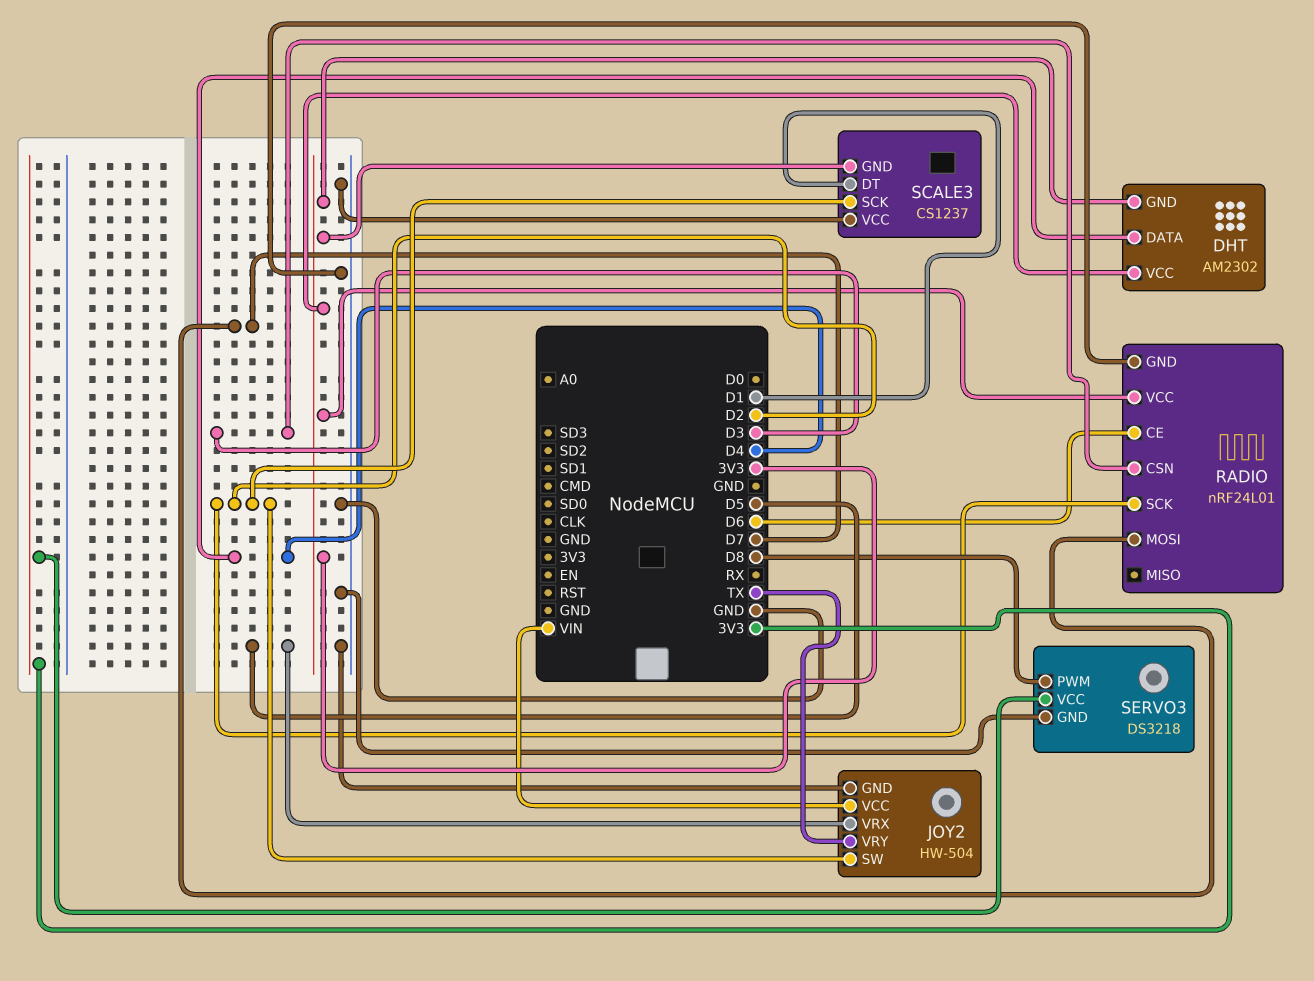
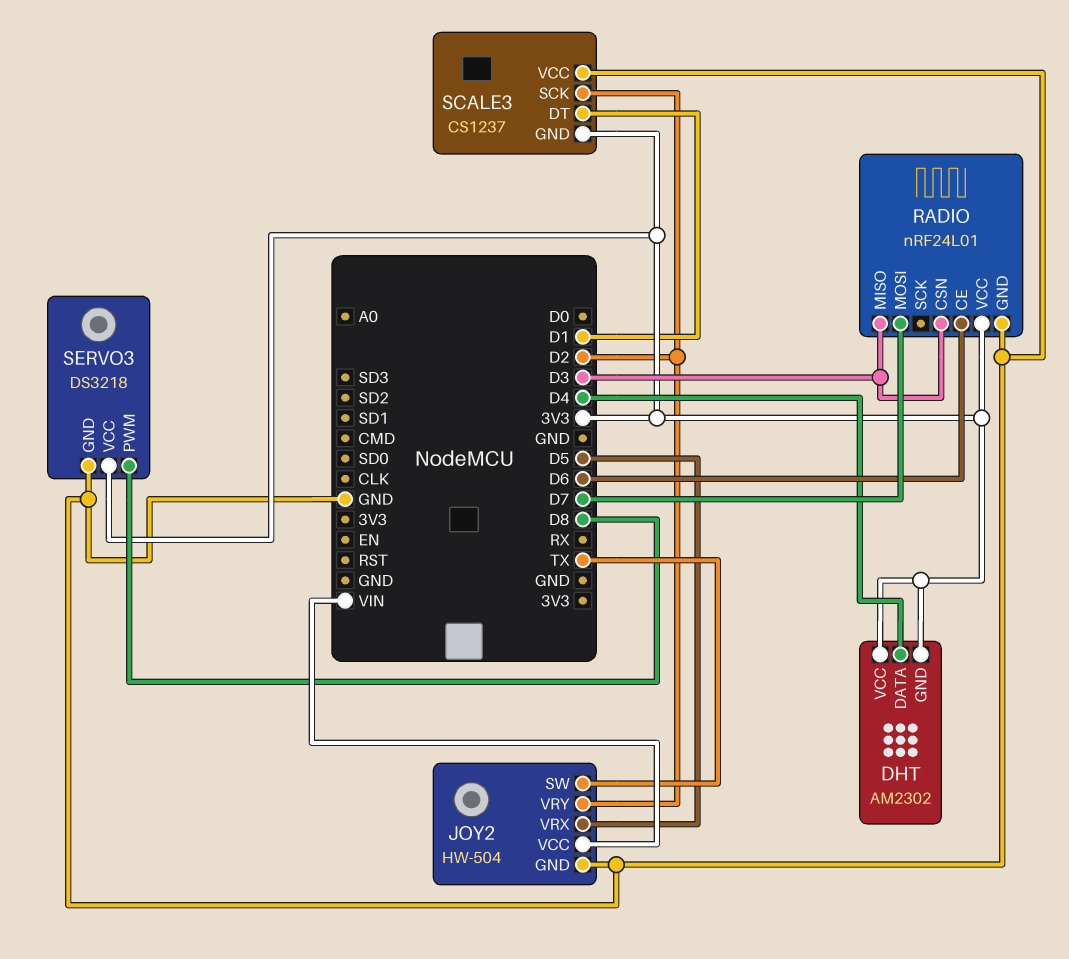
JOY2 pin SW: D2 -> TX
JOY2 pin VRY: TX -> D2
RADIO pin MISO: none -> D3
RADIO pin SCK: D2 -> none

